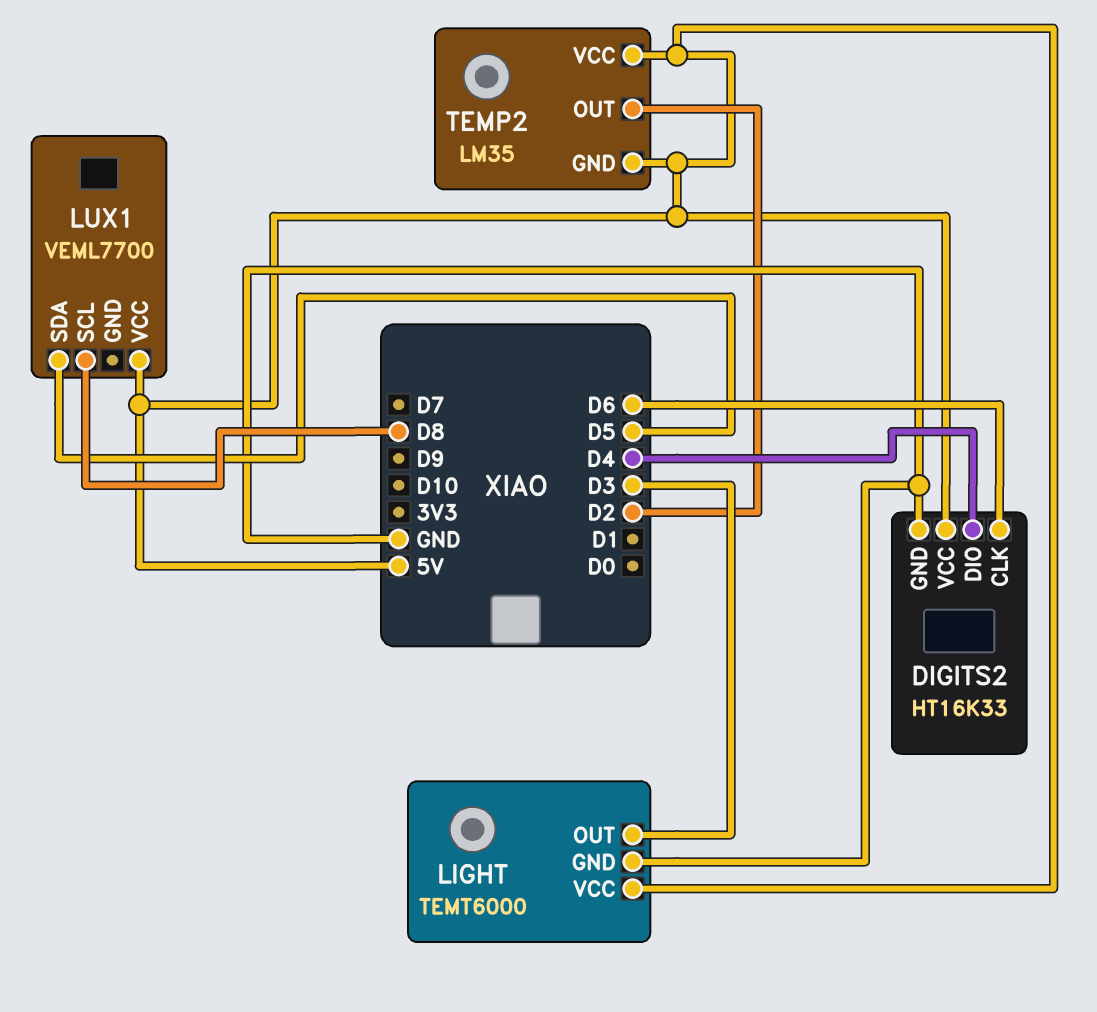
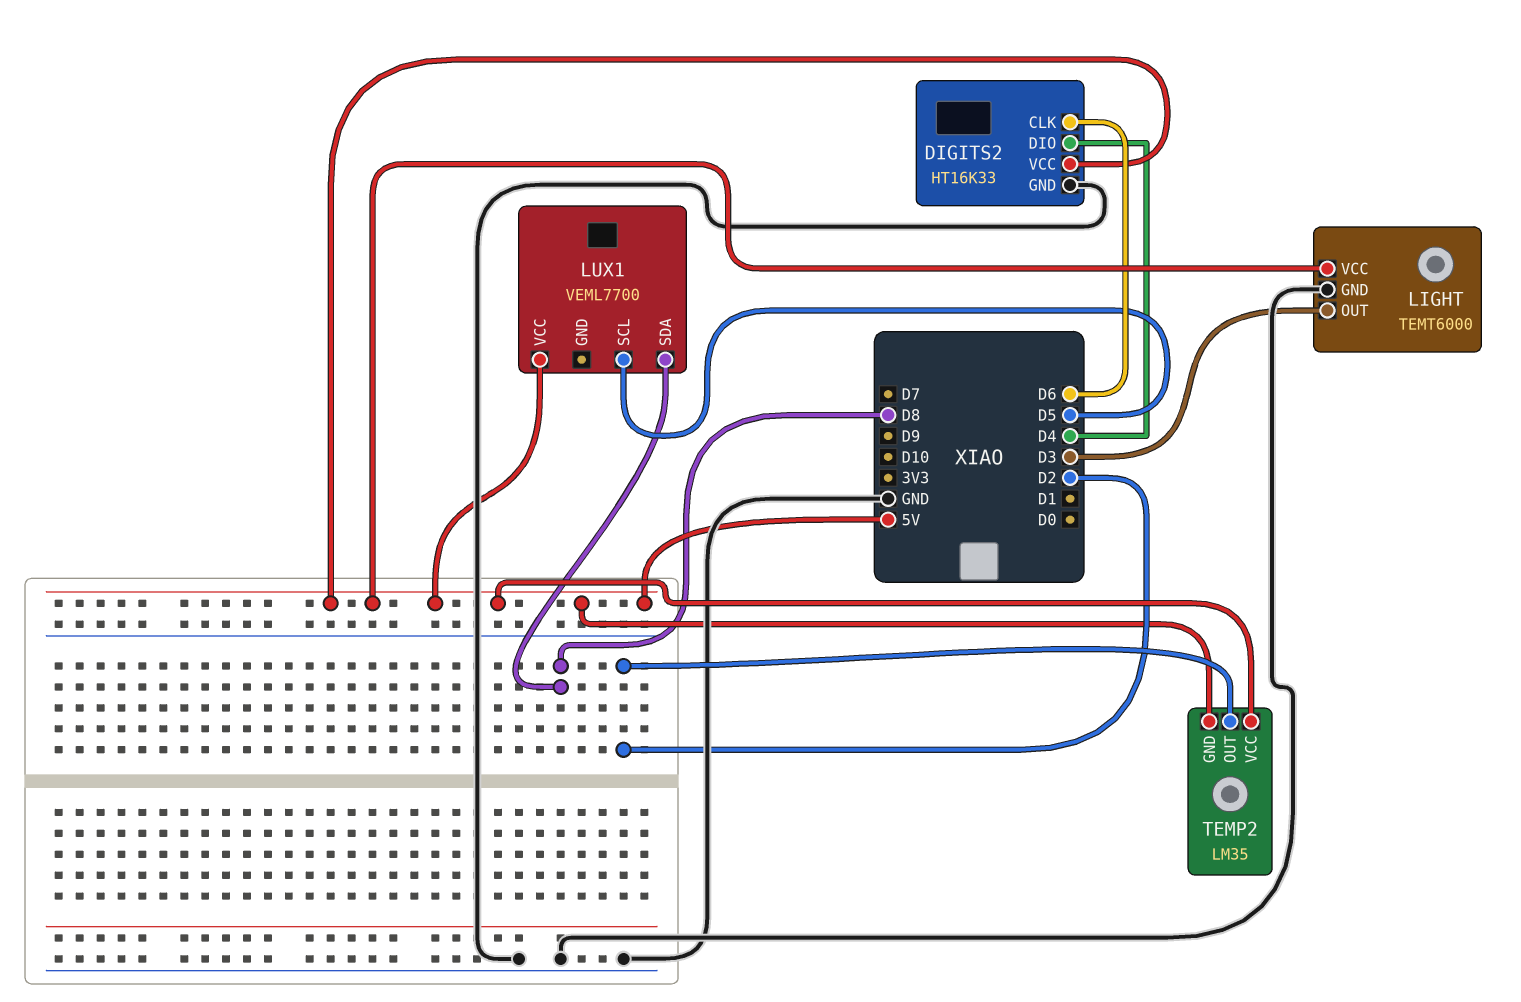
LUX1 pin SCL: D8 -> D5
LUX1 pin SDA: D5 -> D8

